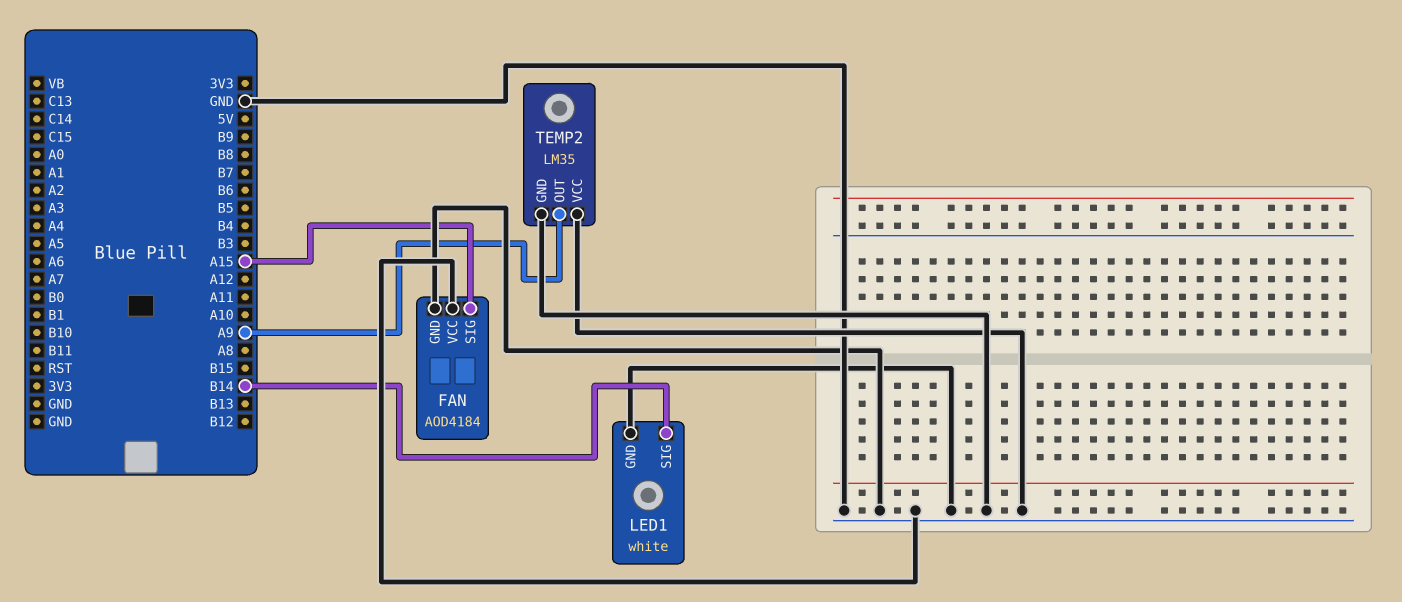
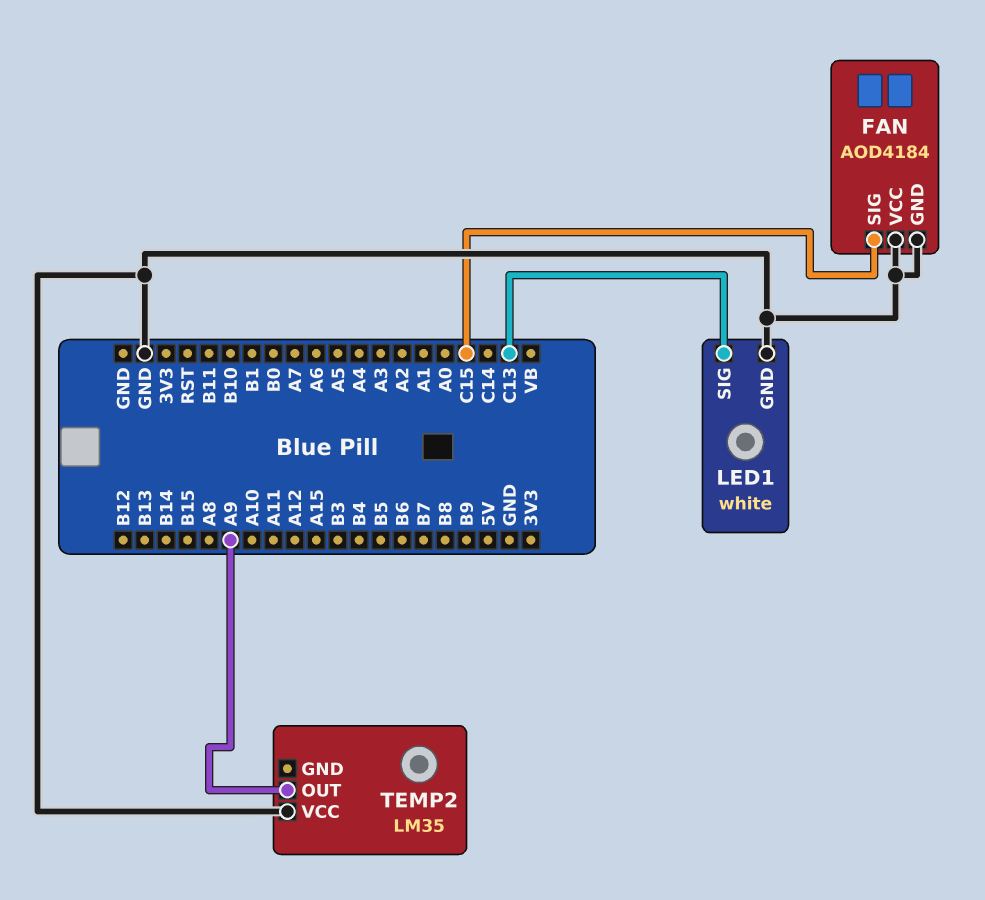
FAN pin SIG: A15 -> C15
LED1 pin SIG: B14 -> C13
TEMP2 pin GND: GND -> none

